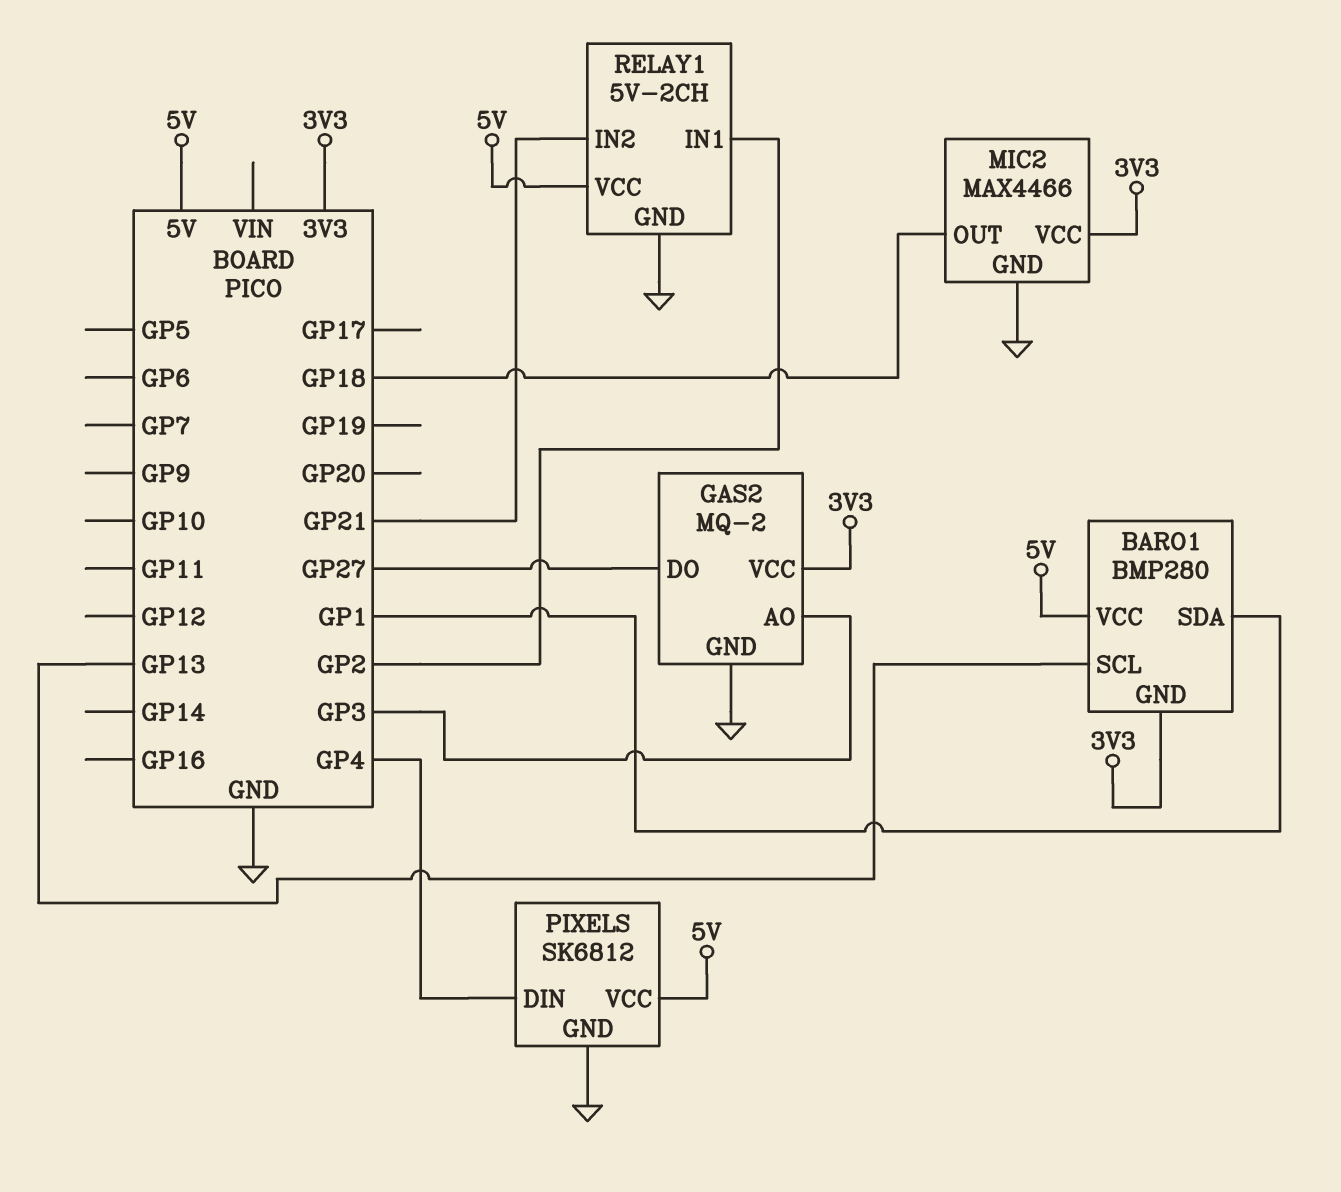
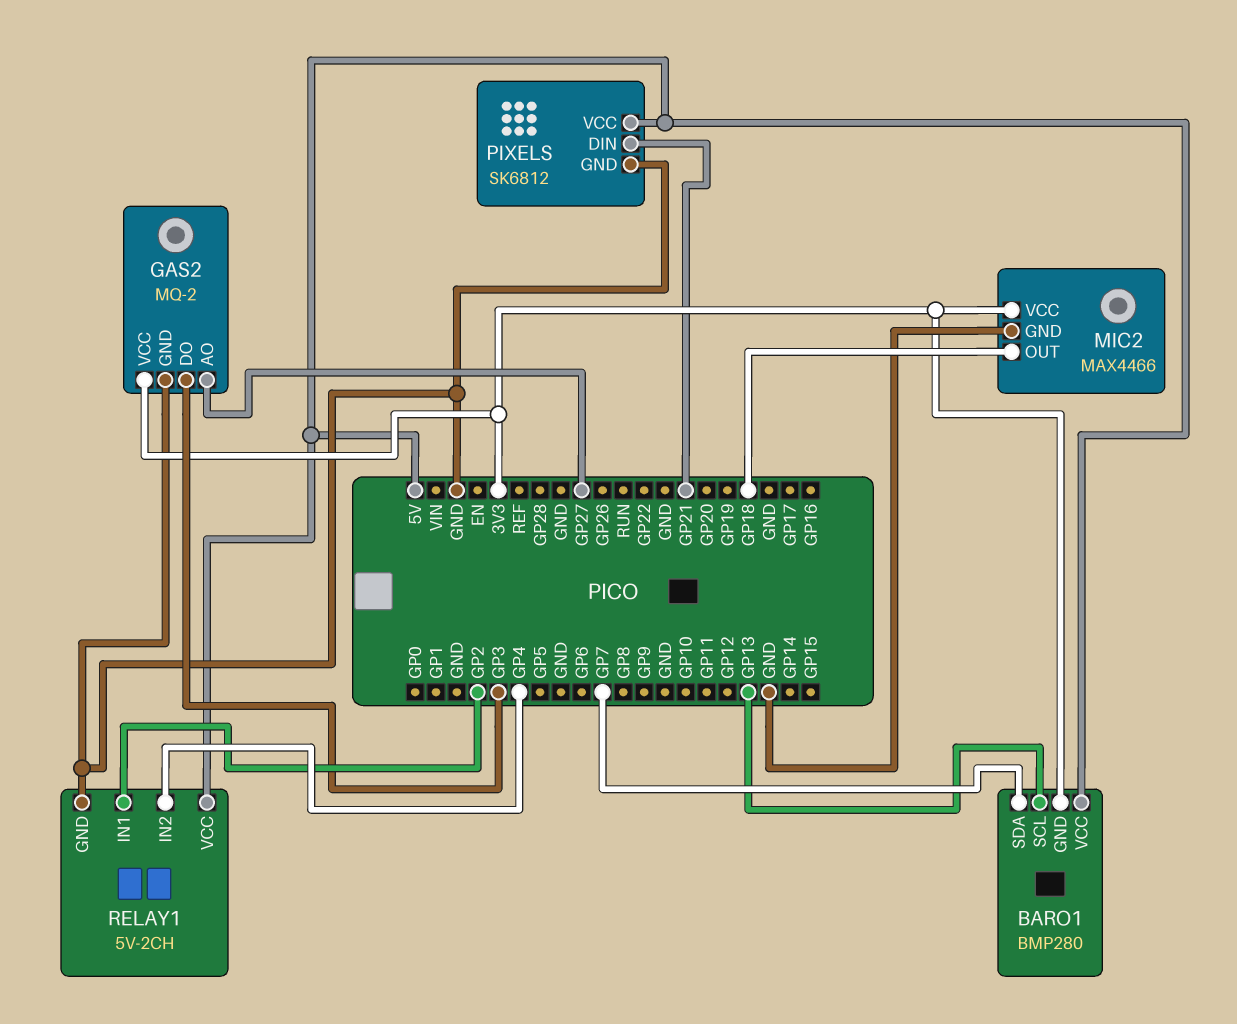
BARO1 pin SDA: GP1 -> GP7
GAS2 pin AO: GP3 -> GP27
GAS2 pin DO: GP27 -> GP3
PIXELS pin DIN: GP4 -> GP21
RELAY1 pin IN2: GP21 -> GP4

